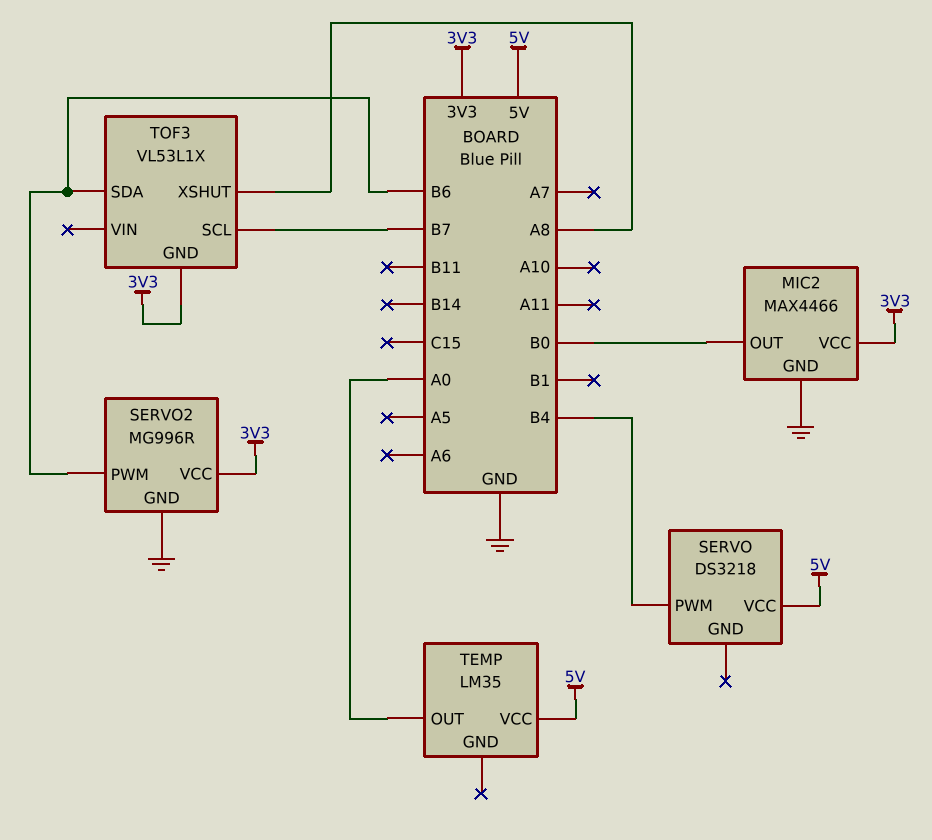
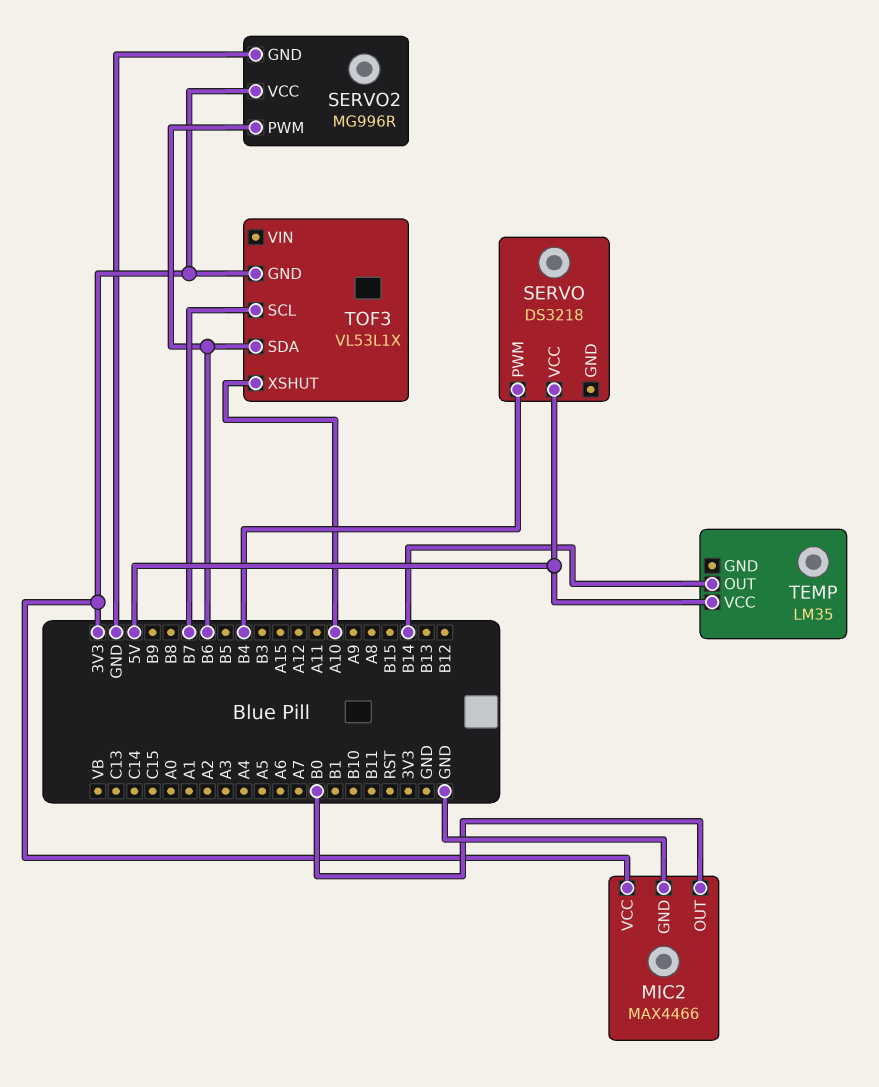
TEMP pin OUT: A0 -> B14
TOF3 pin XSHUT: A8 -> A10

